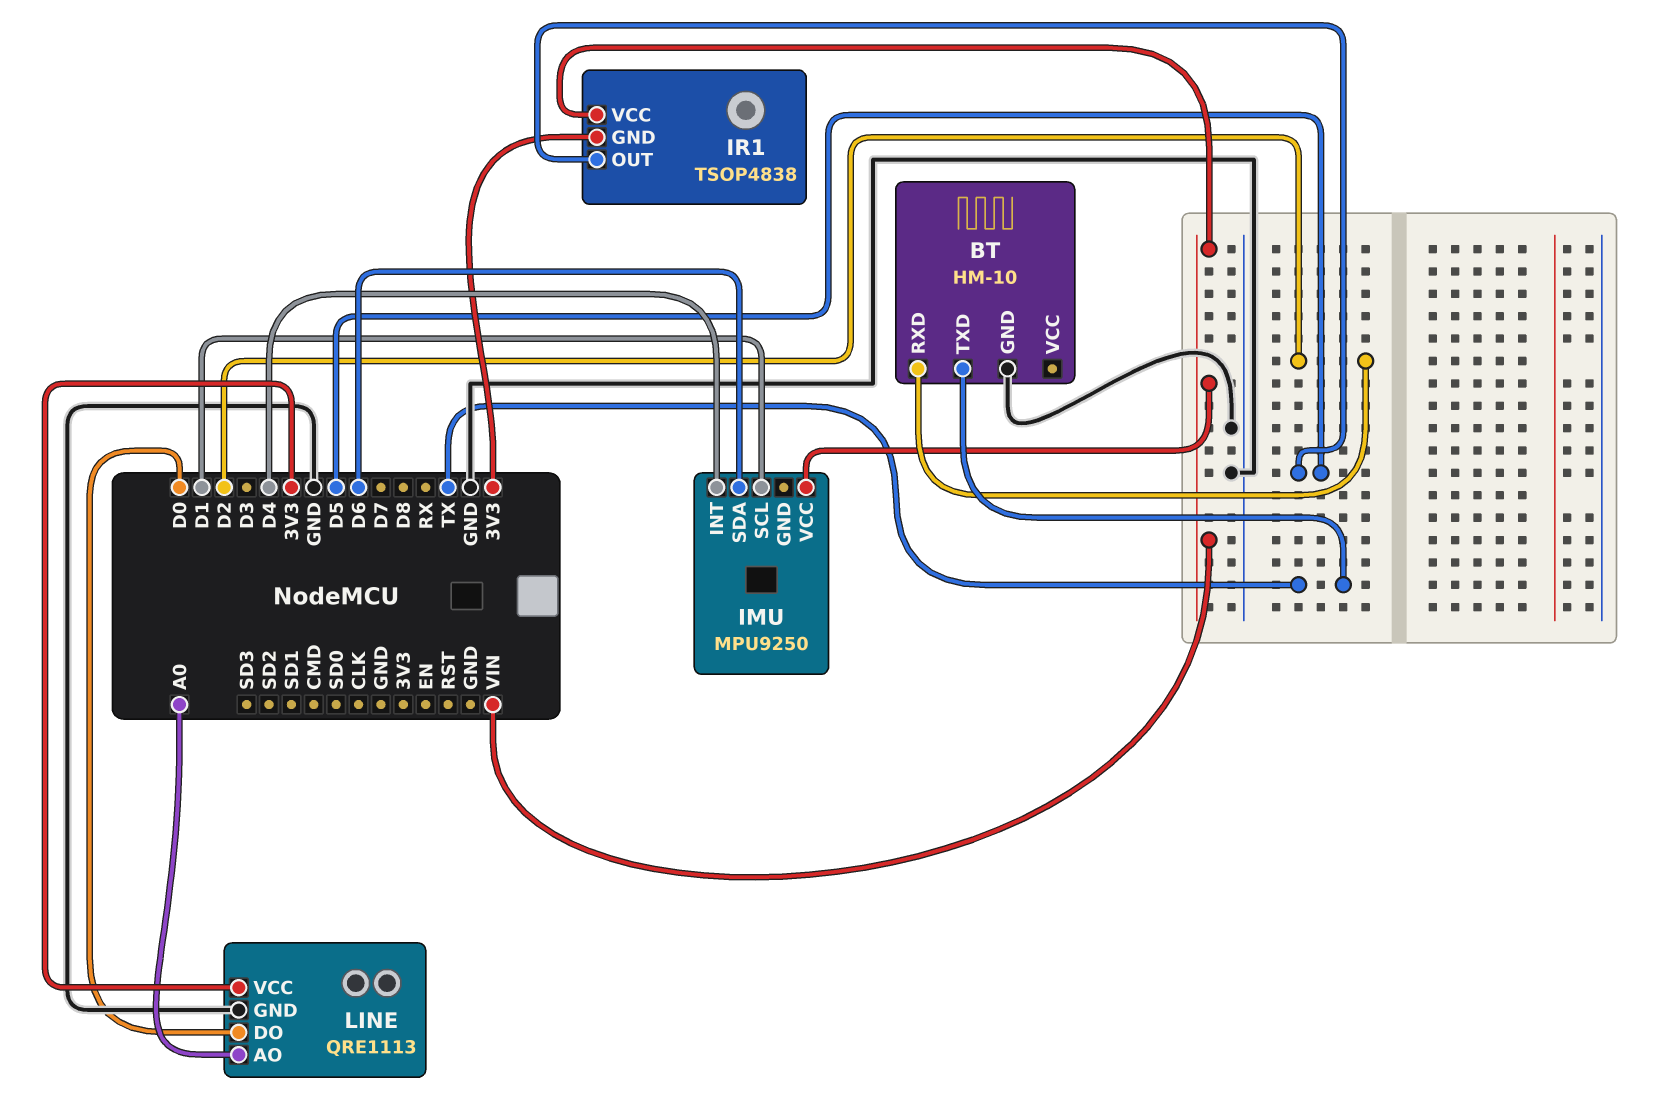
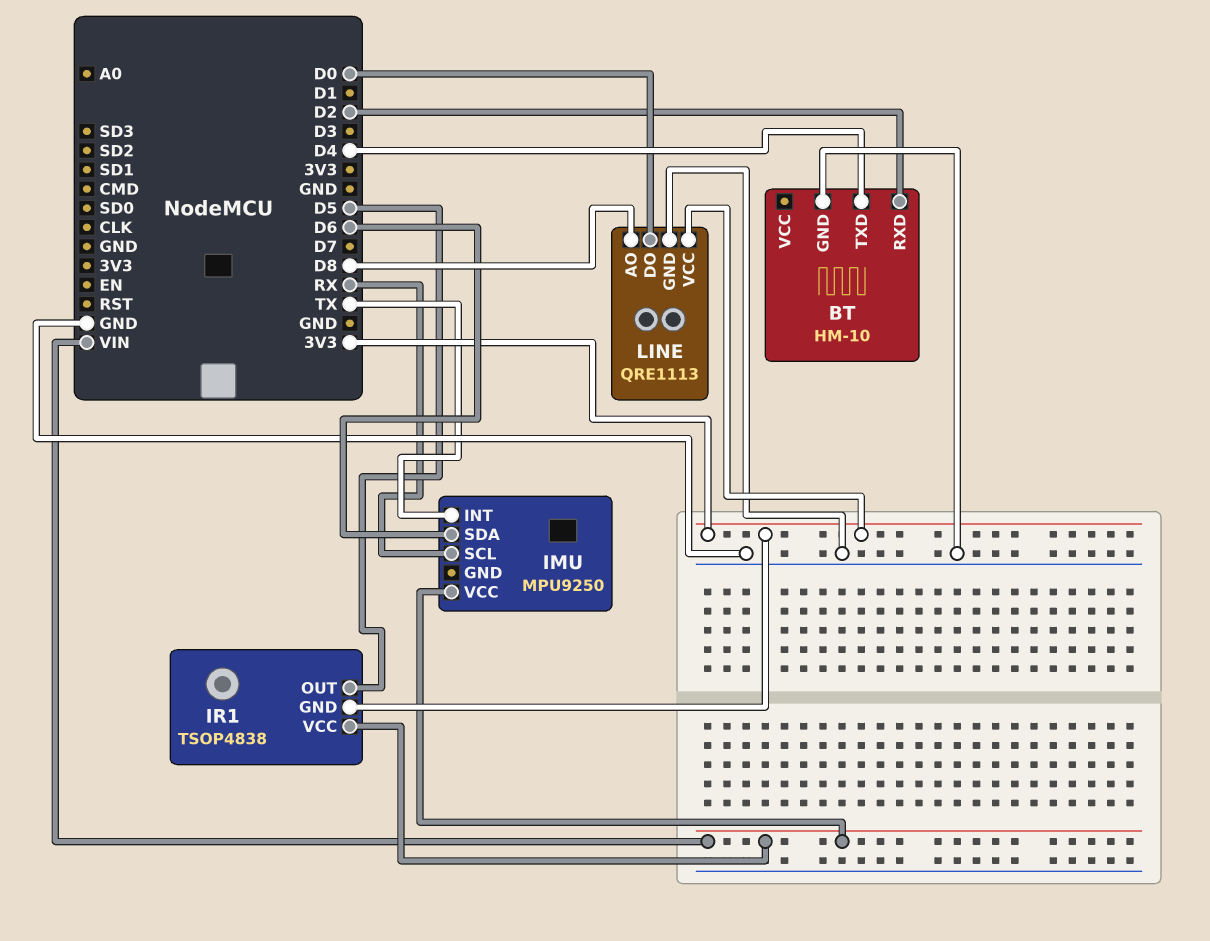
BT pin TXD: TX -> D4
IMU pin INT: D4 -> TX
IMU pin SCL: D1 -> RX
LINE pin AO: A0 -> D8

